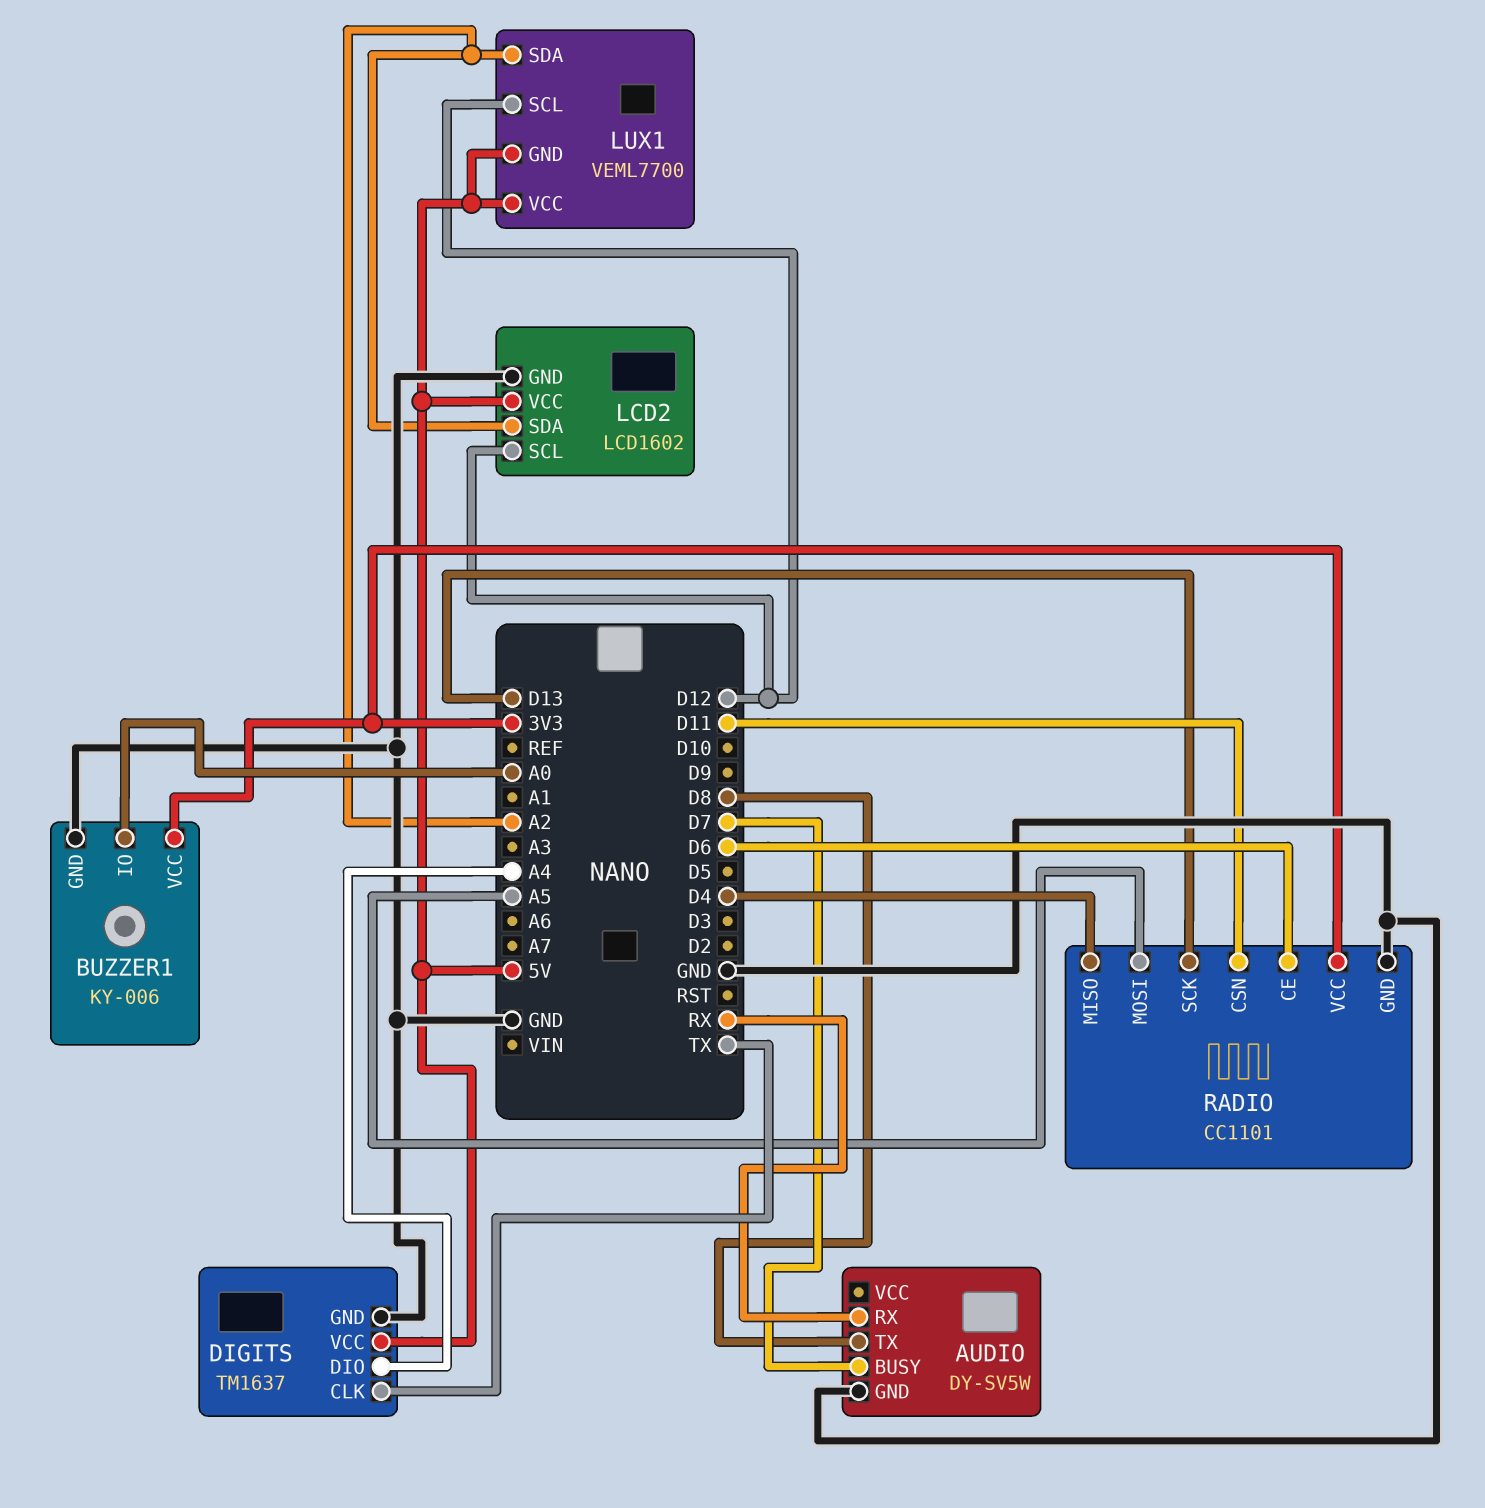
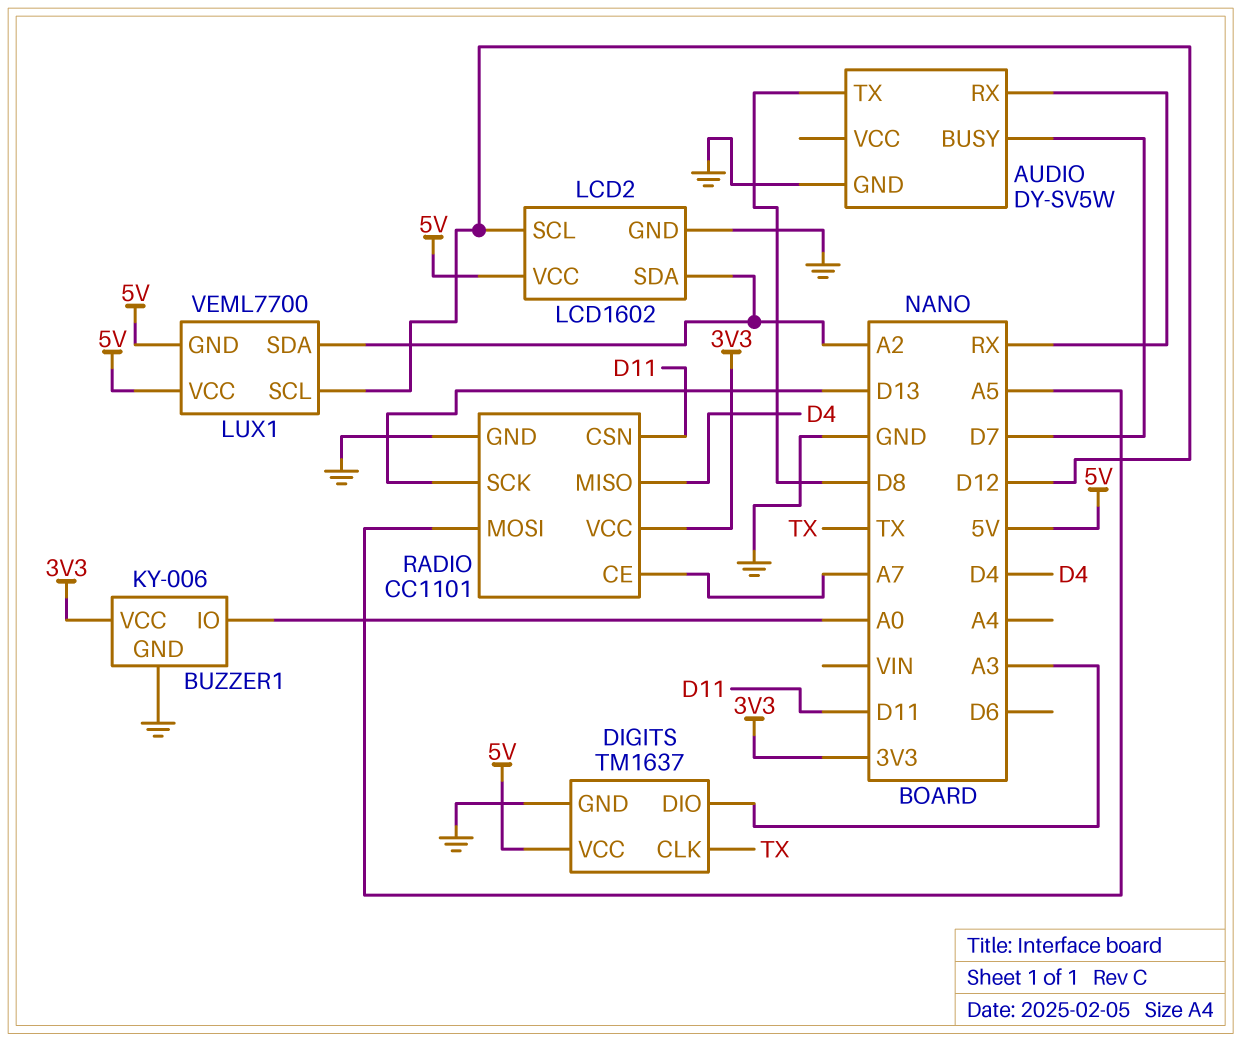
DIGITS pin DIO: A4 -> A3
RADIO pin CE: D6 -> A7

